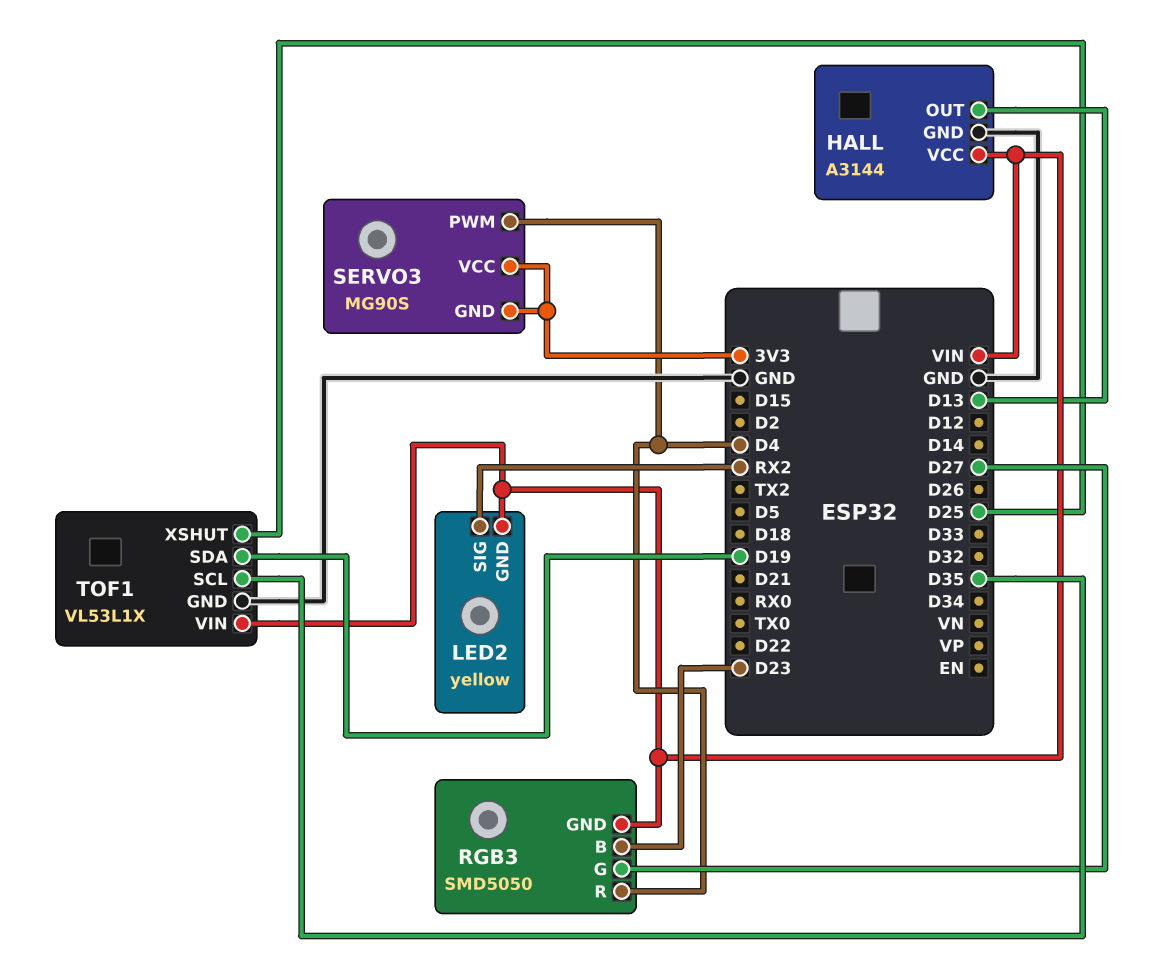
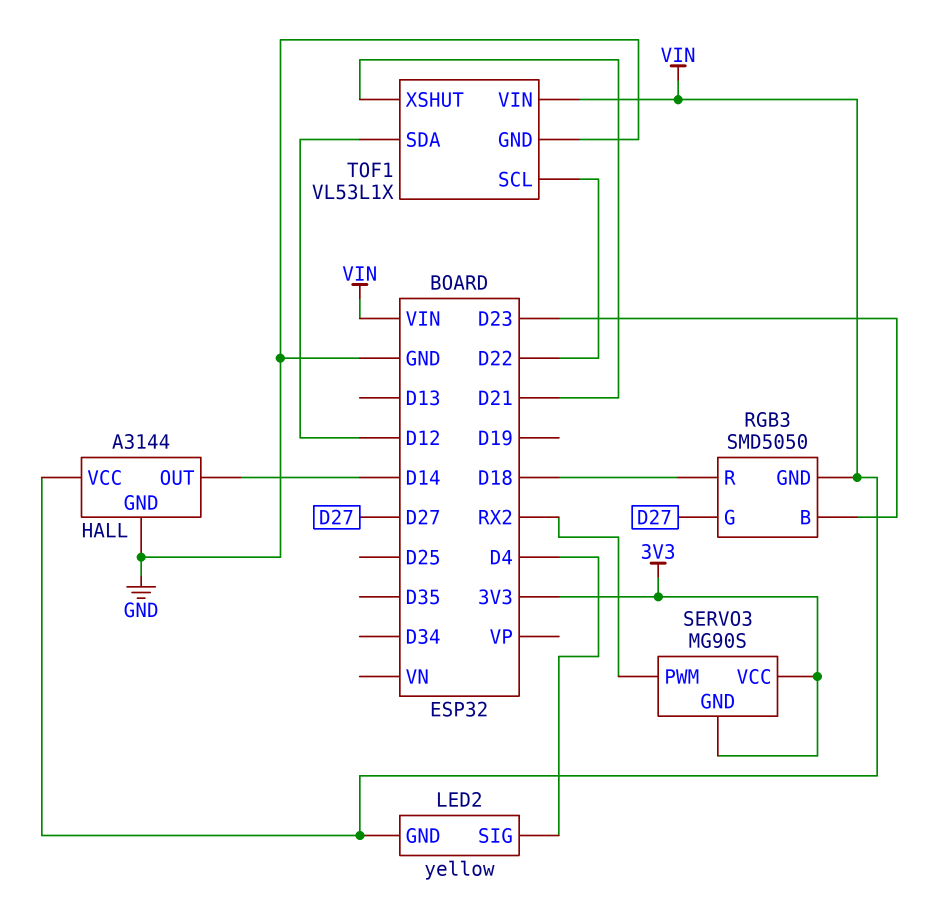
HALL pin OUT: D13 -> D14
LED2 pin SIG: RX2 -> D4
RGB3 pin R: D4 -> D18
SERVO3 pin PWM: D4 -> RX2
TOF1 pin SCL: D35 -> D22
TOF1 pin SDA: D19 -> D12
TOF1 pin XSHUT: D25 -> D21

